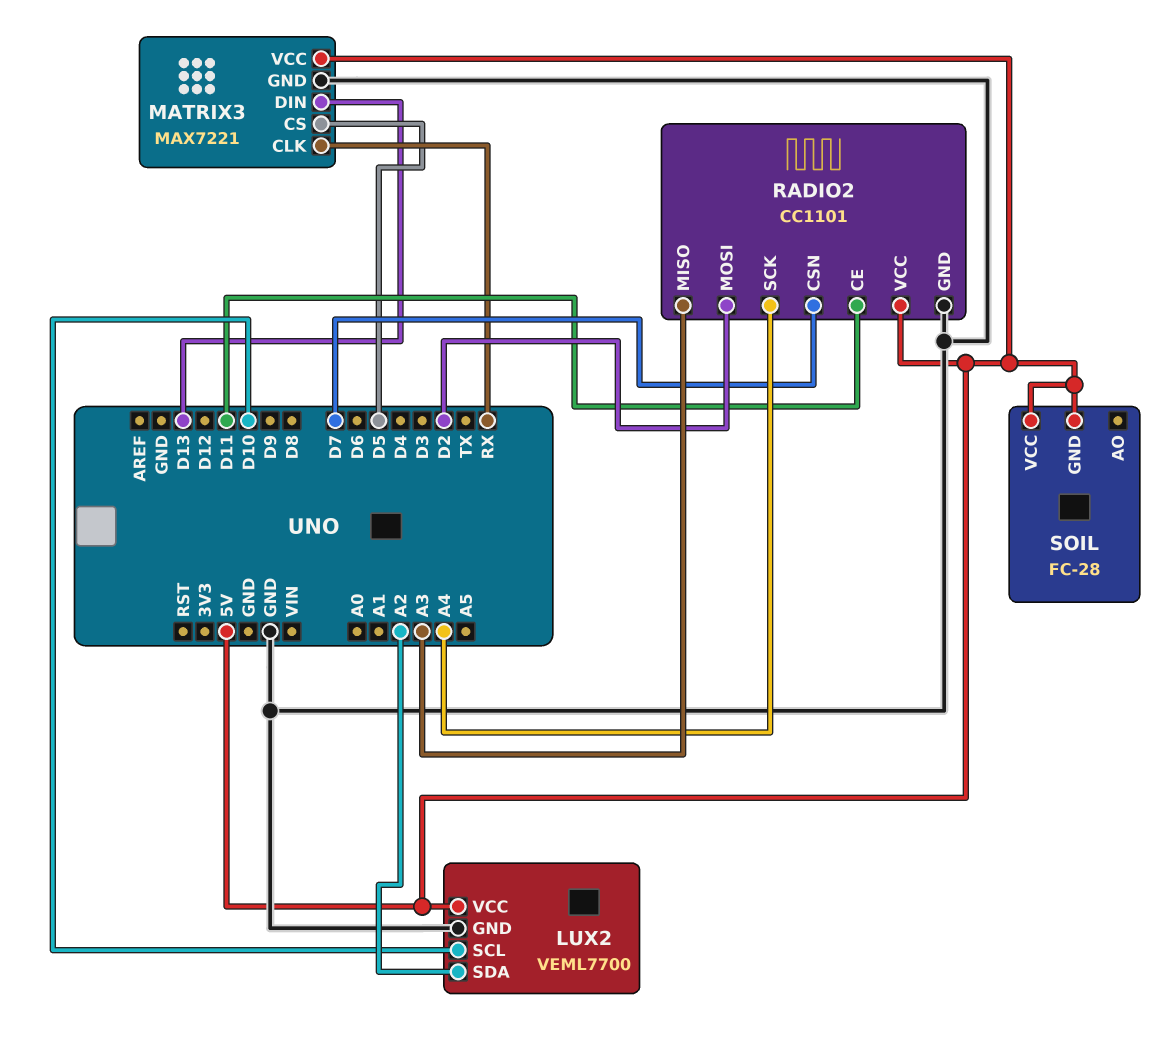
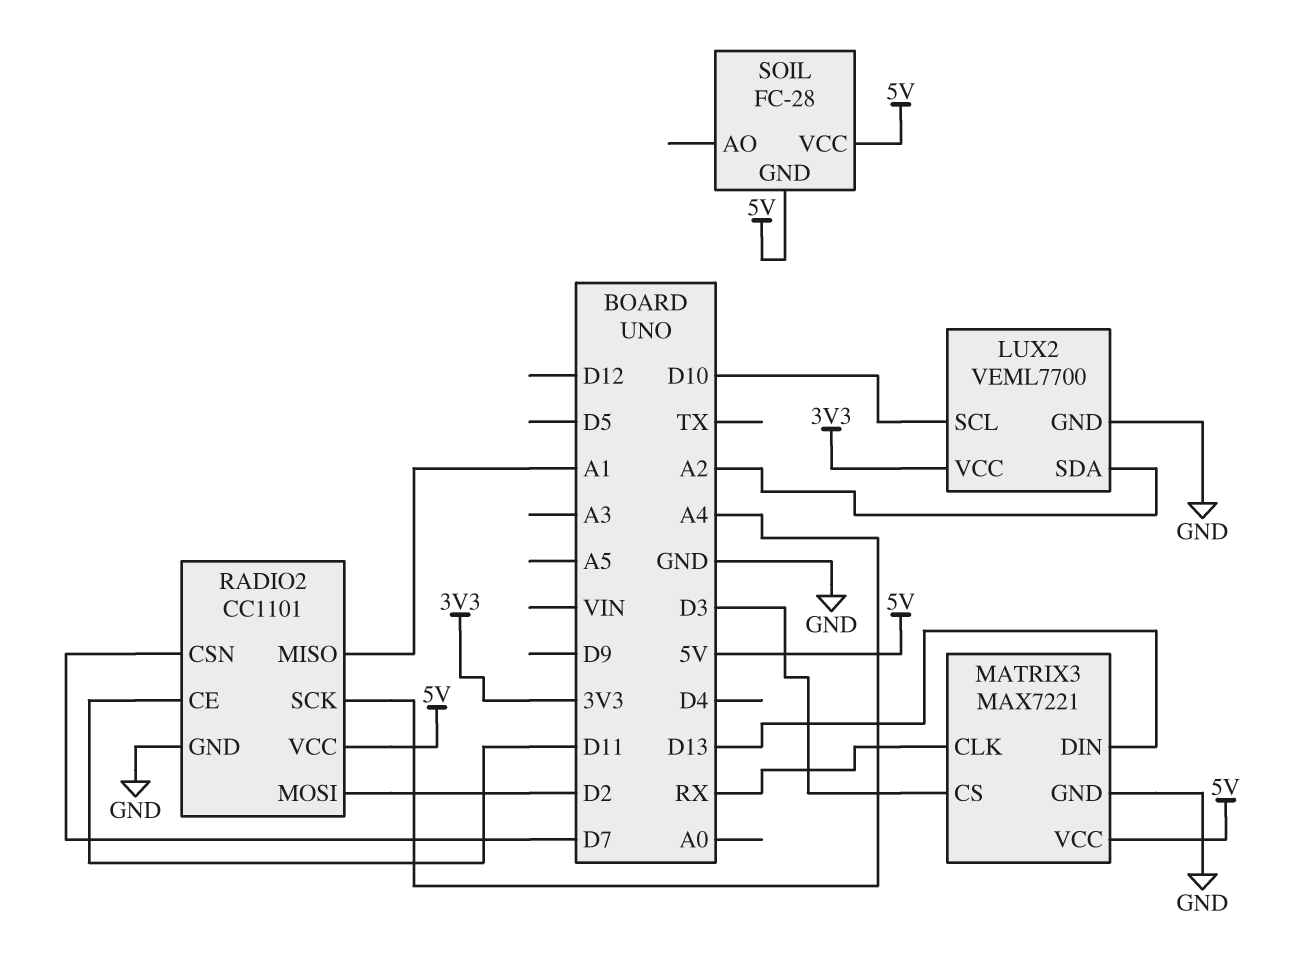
LUX2 pin VCC: 5V -> 3V3
MATRIX3 pin CS: D5 -> D3
RADIO2 pin MISO: A3 -> A1

